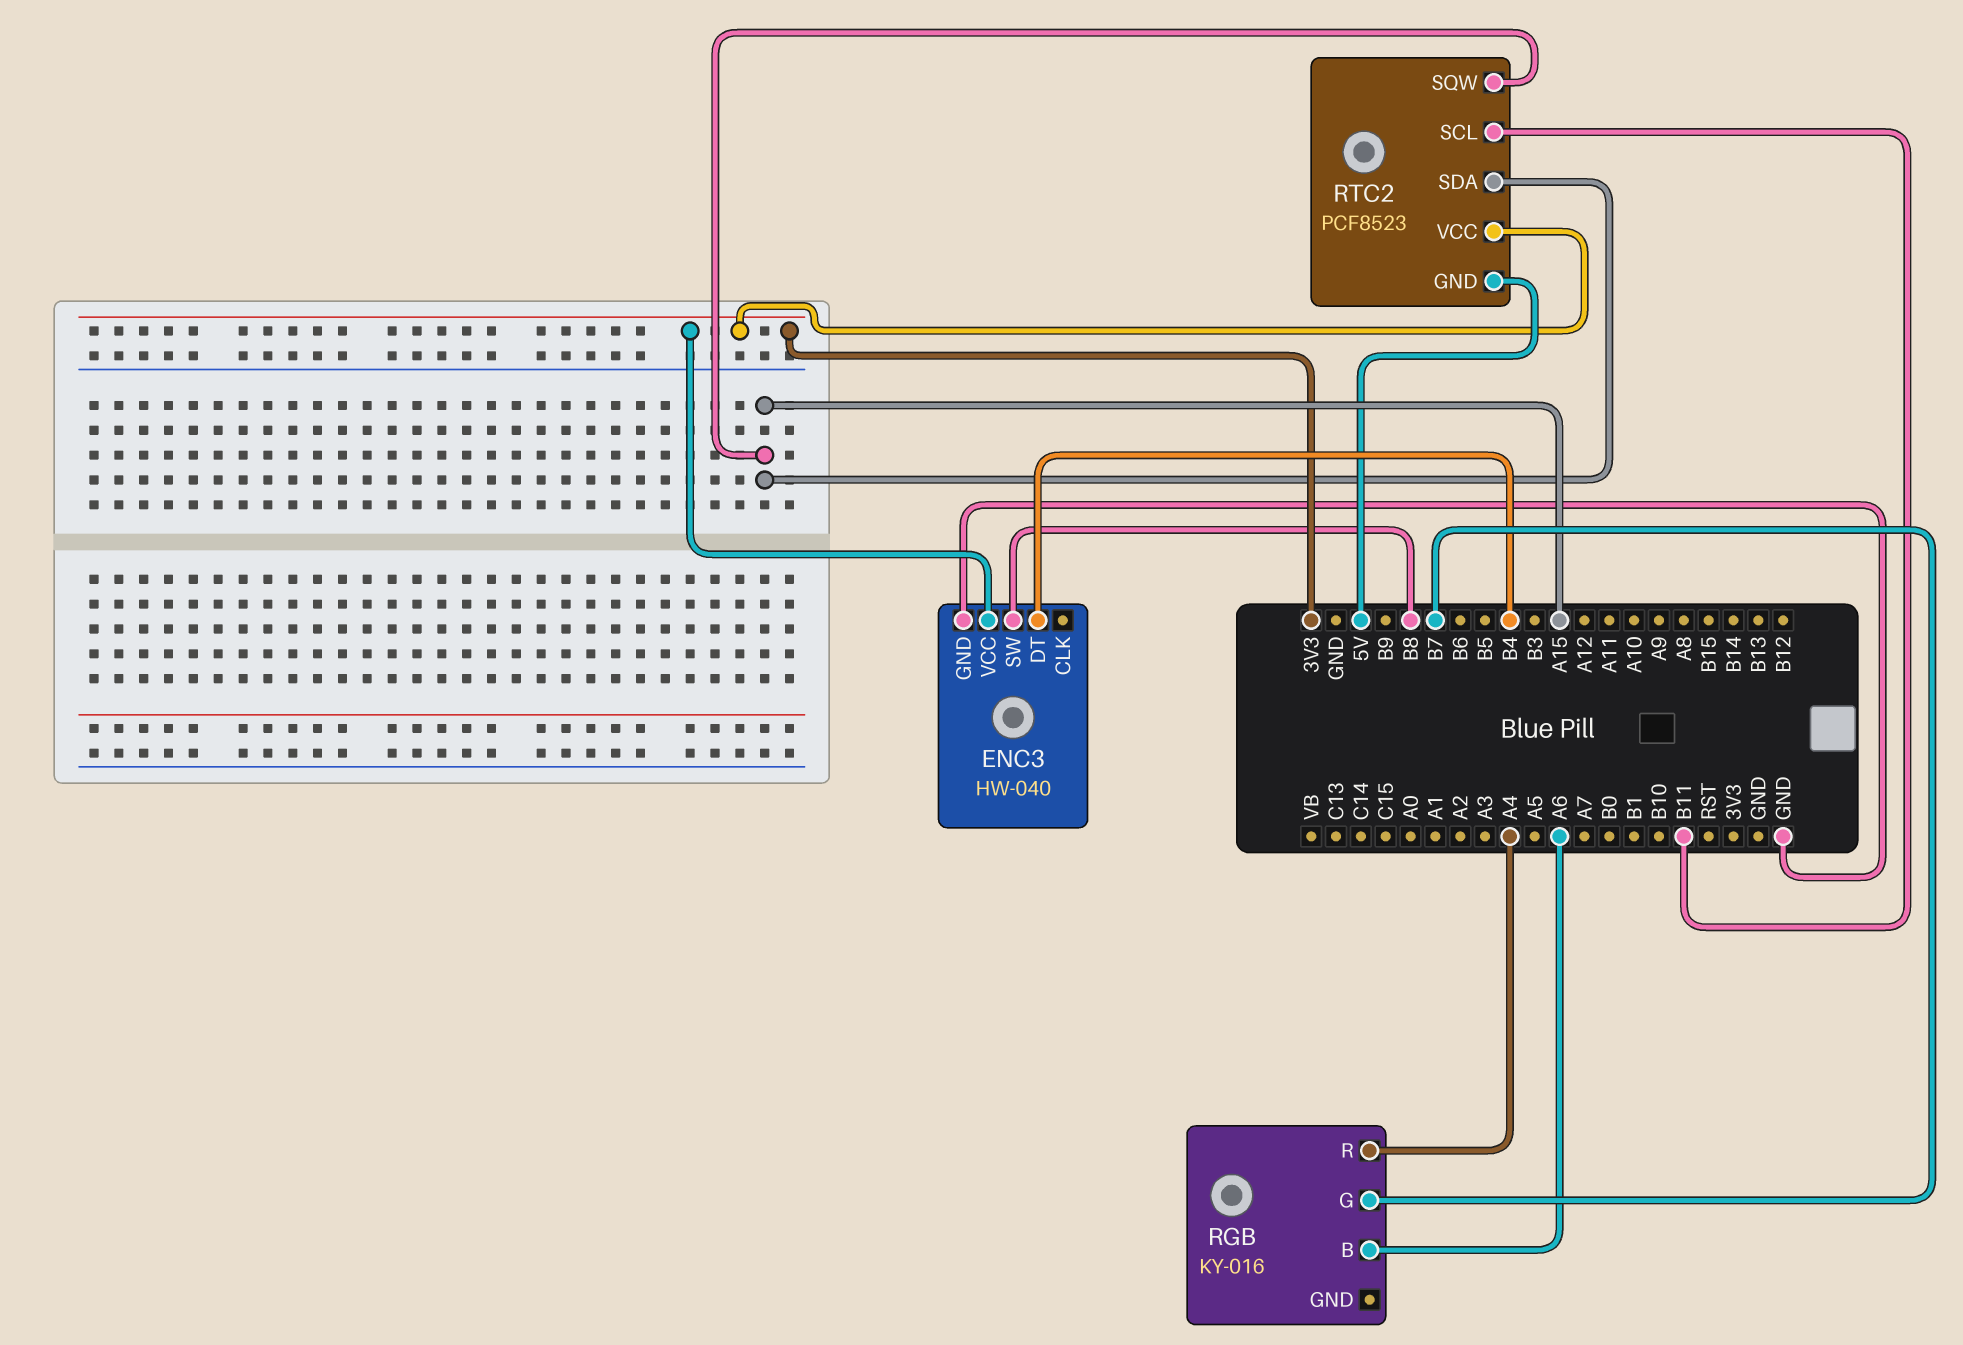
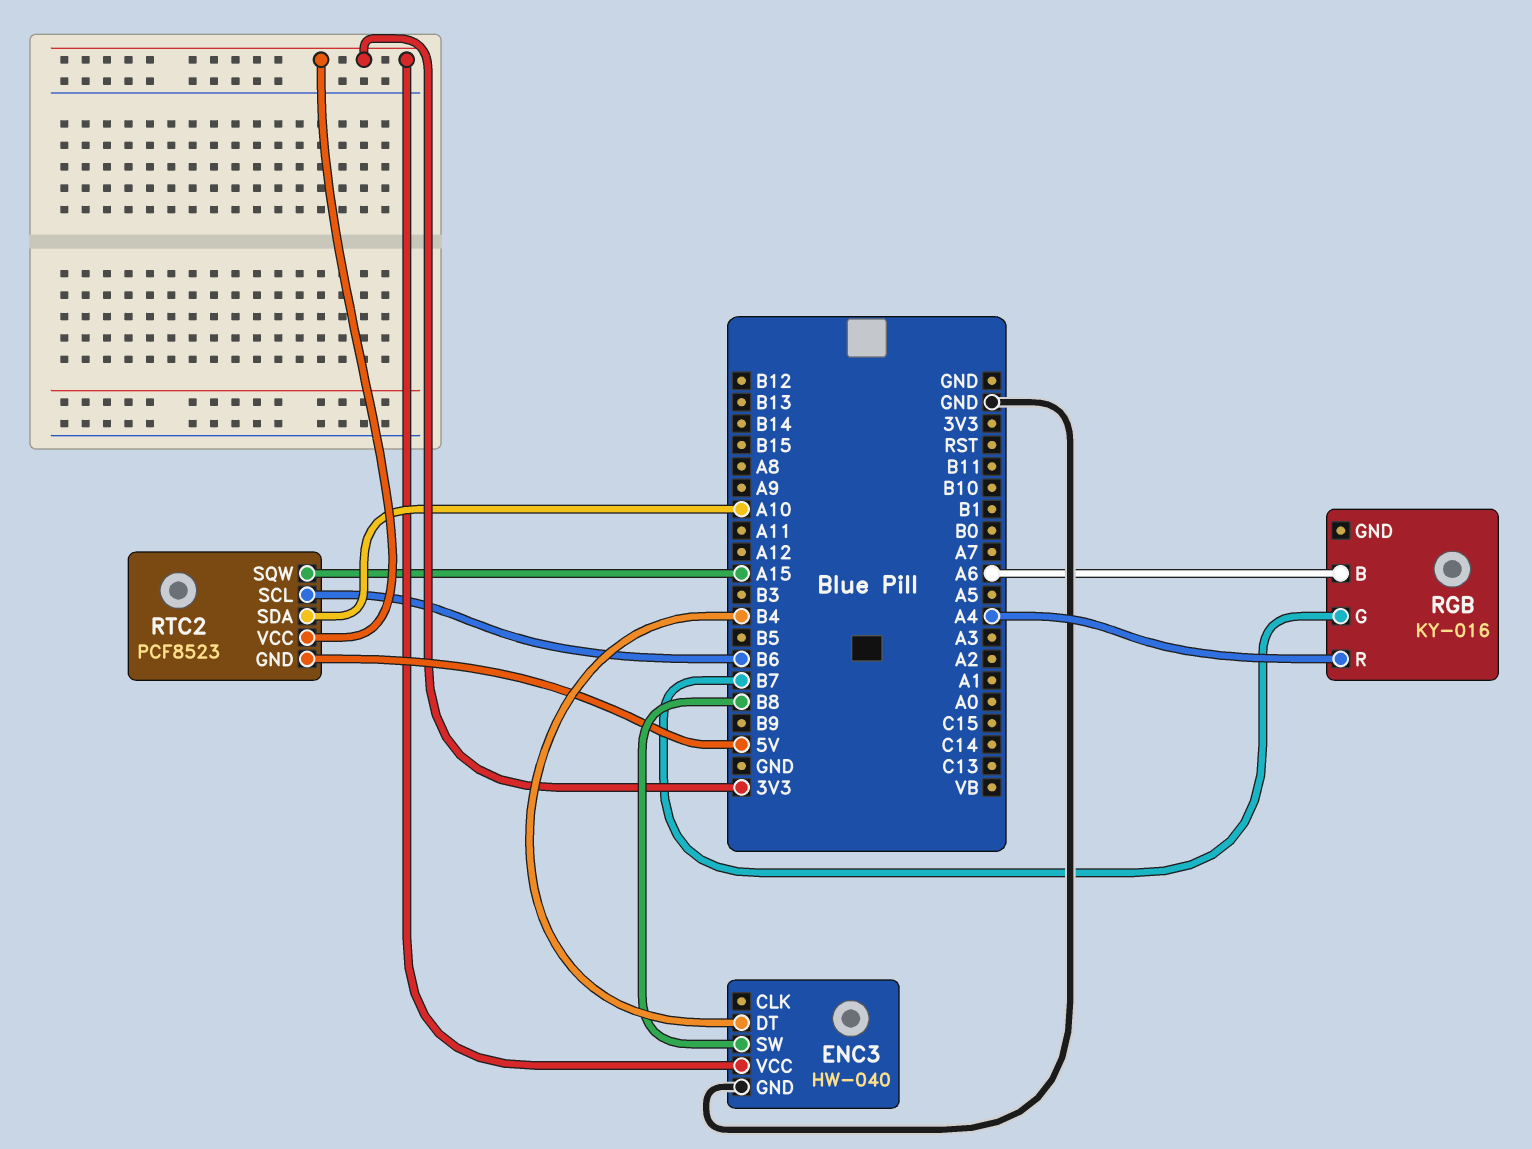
RTC2 pin SCL: B11 -> B6
RTC2 pin SDA: A15 -> A10

